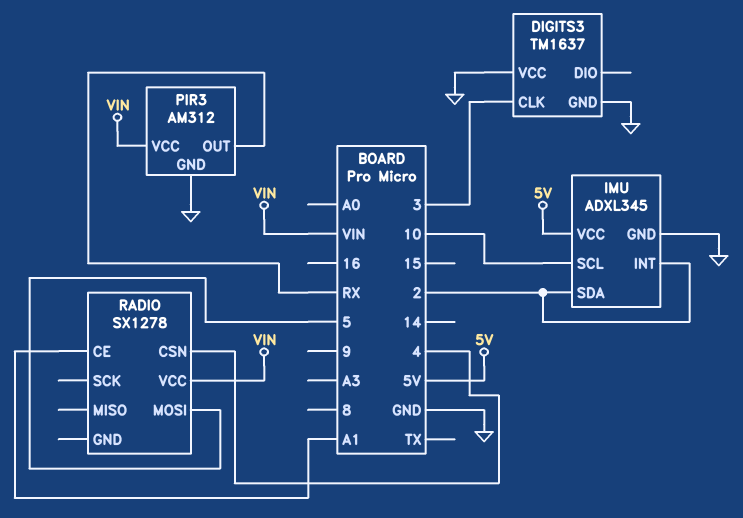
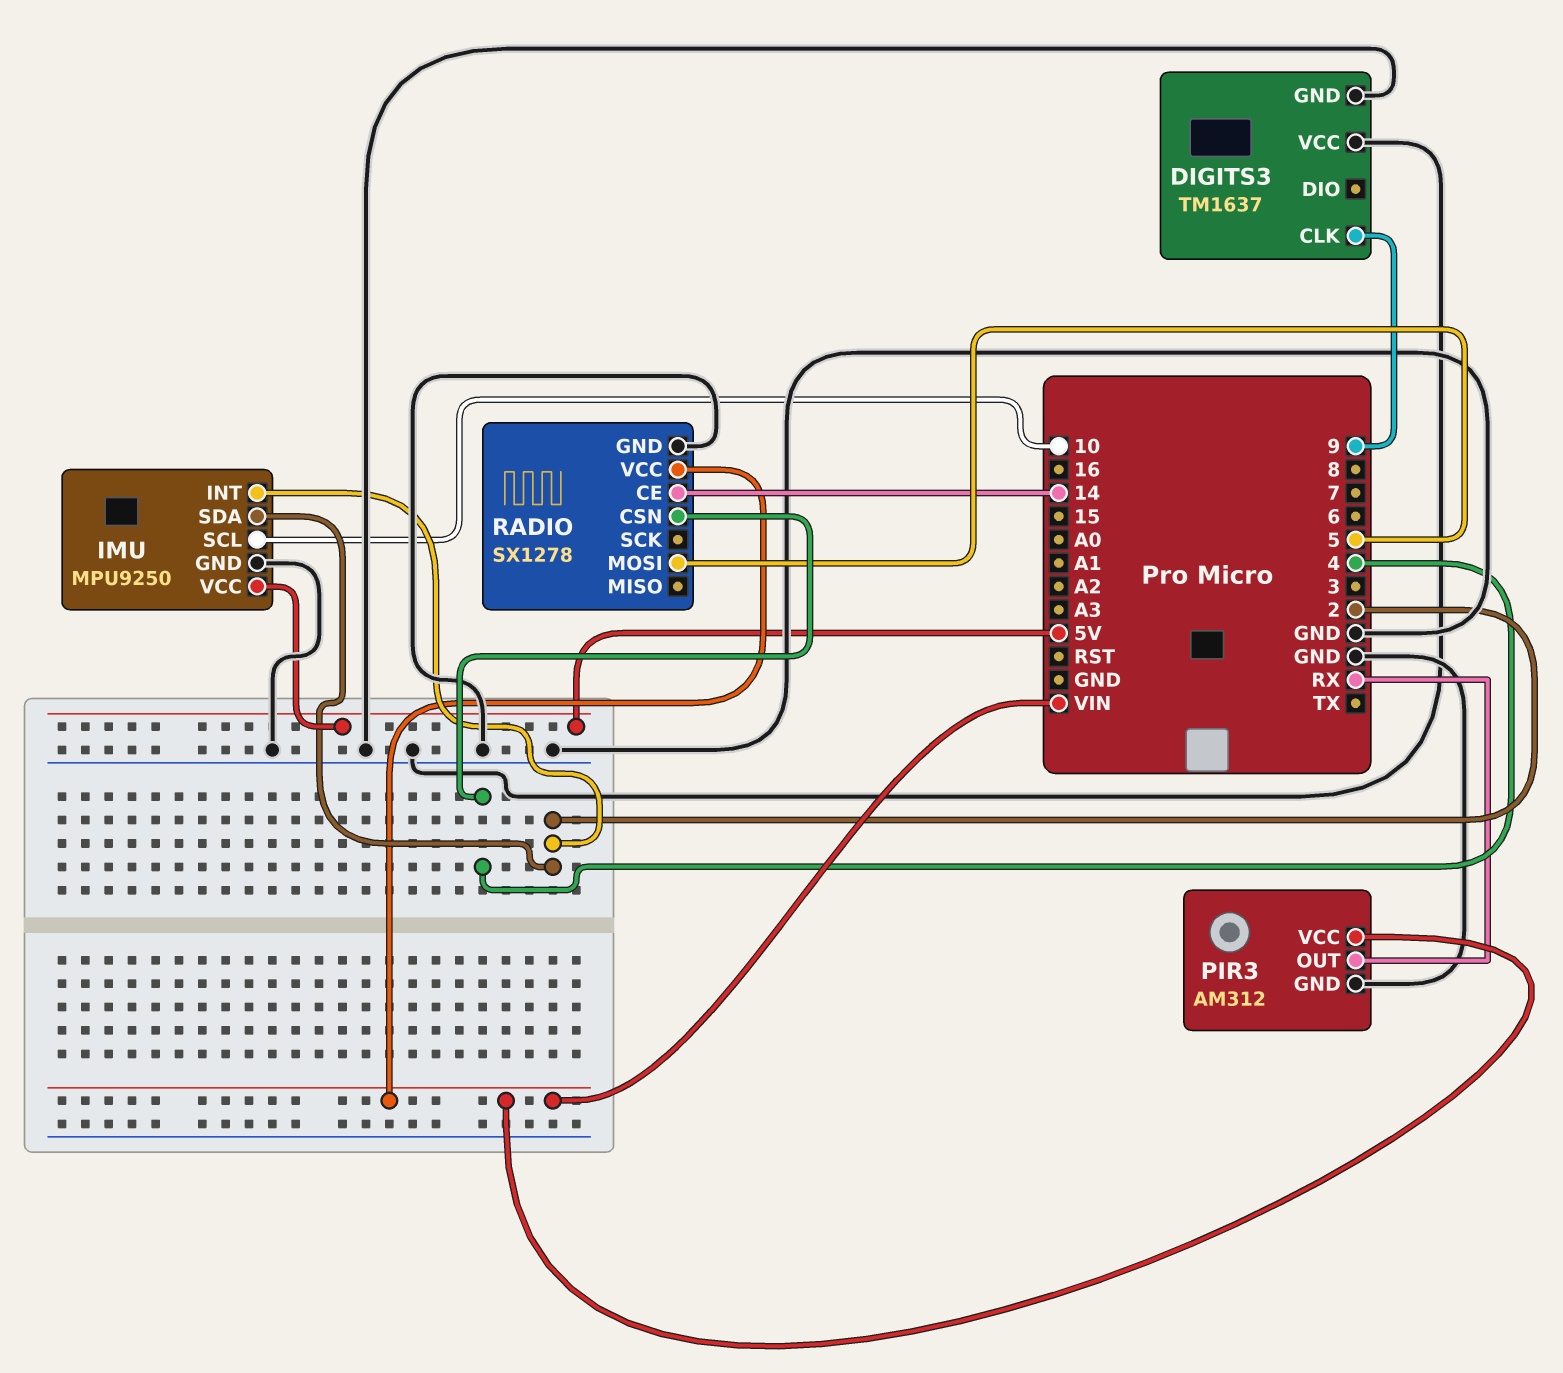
DIGITS3 pin CLK: 3 -> 9
IMU: ADXL345 -> MPU9250
RADIO pin CE: A1 -> 14
RADIO pin GND: none -> GND

